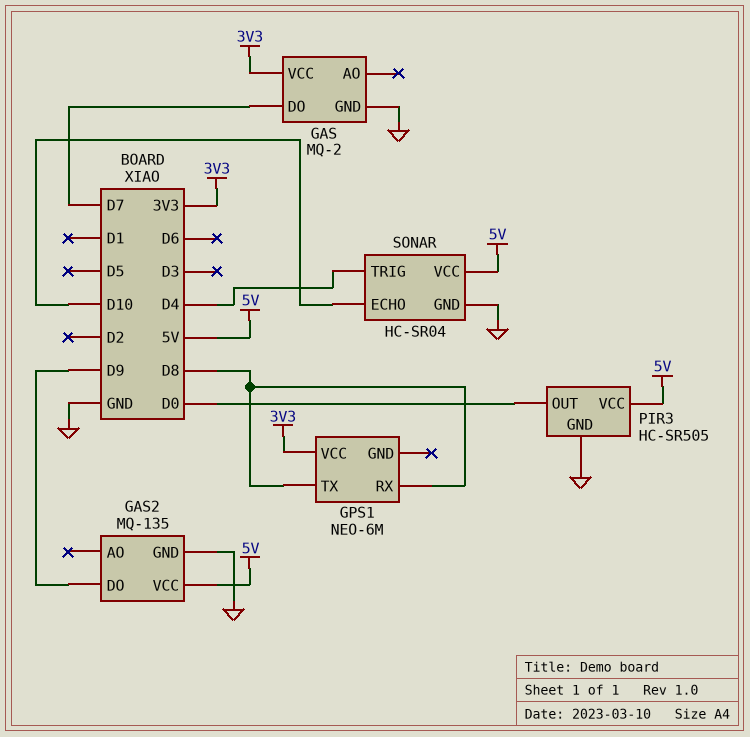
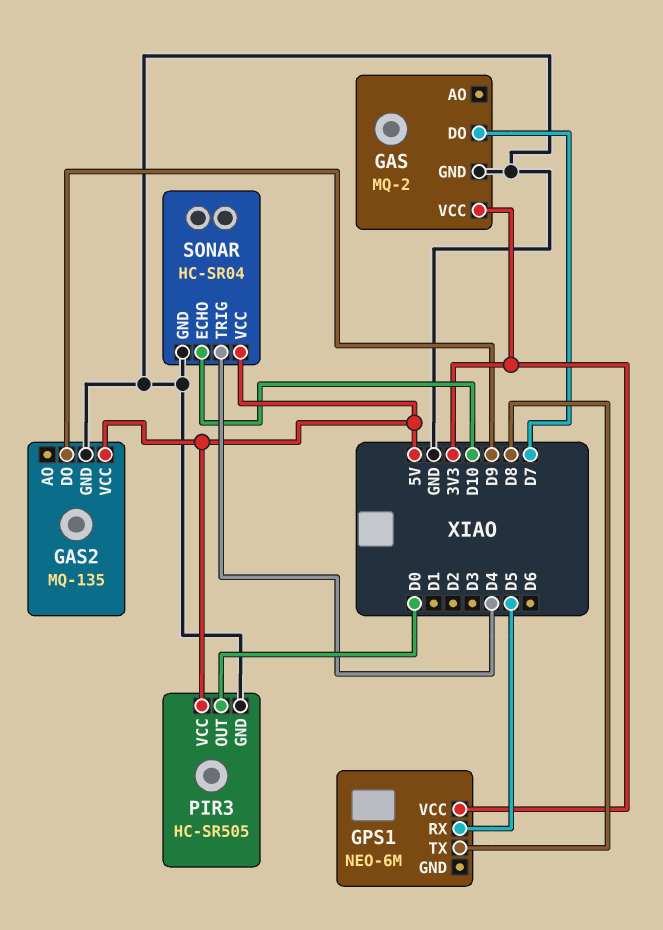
GPS1 pin RX: D8 -> D5

